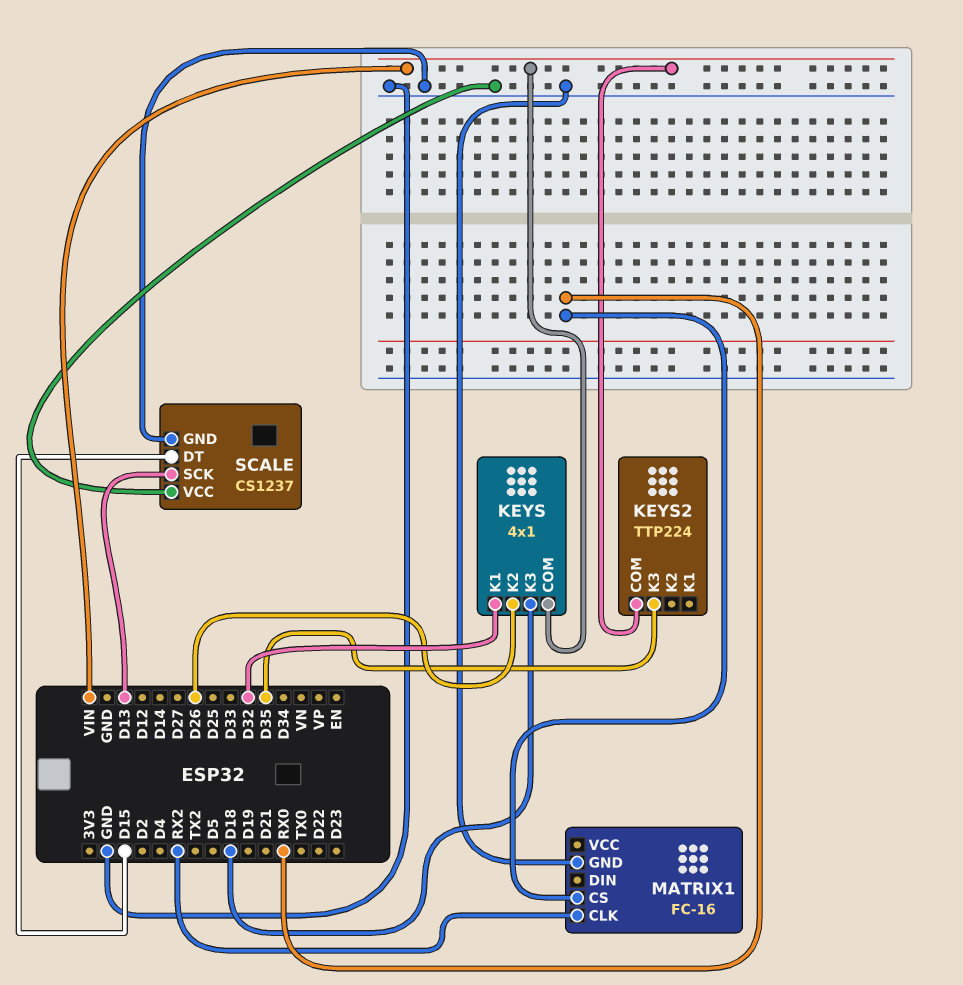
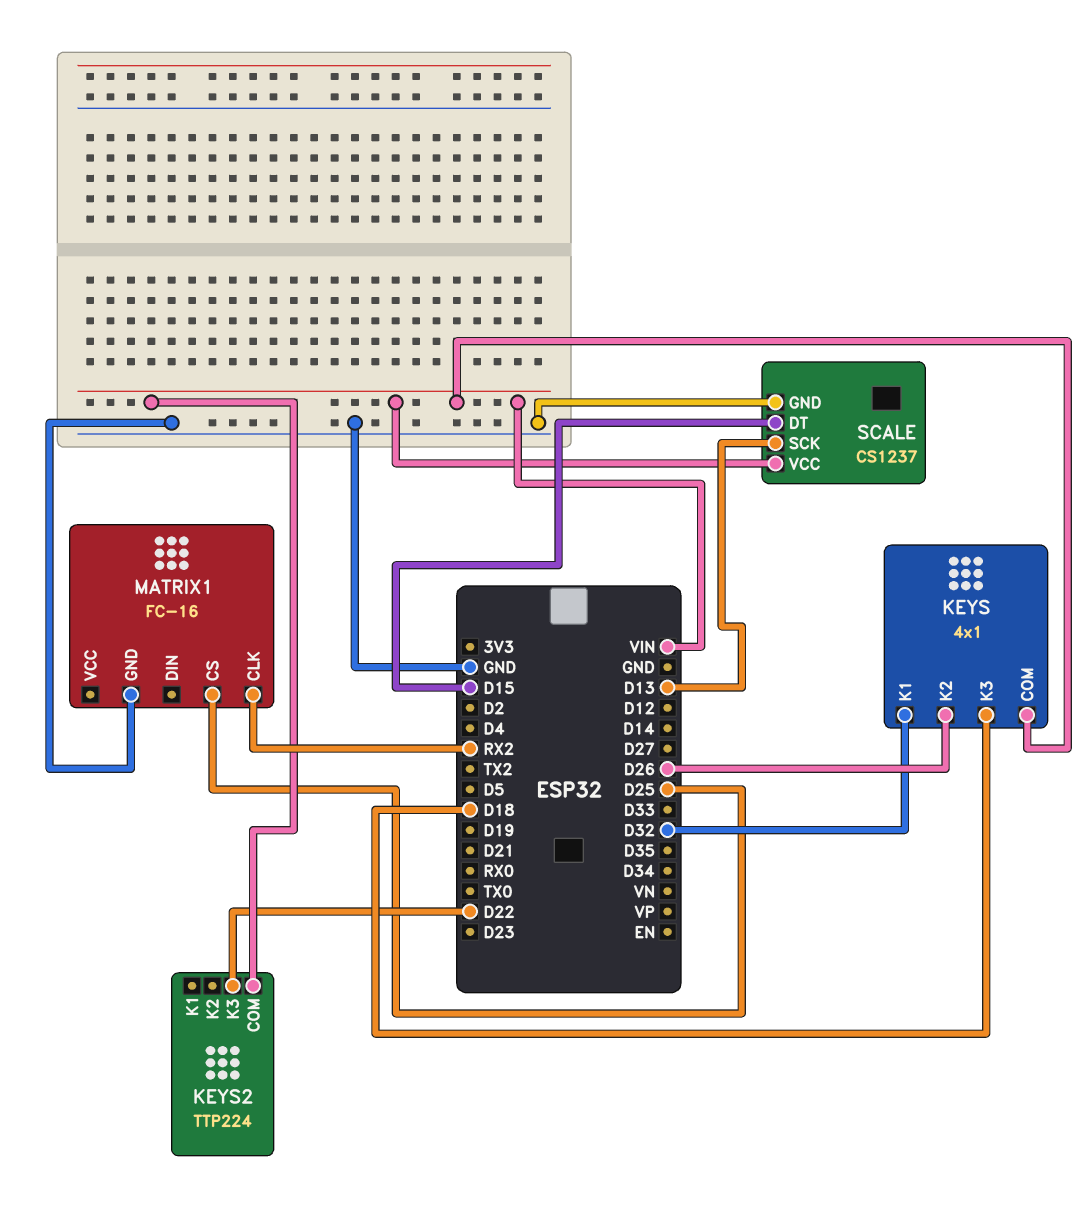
KEYS2 pin K3: D35 -> D22
MATRIX1 pin CS: RX0 -> D25
SCALE pin VCC: GND -> VIN

